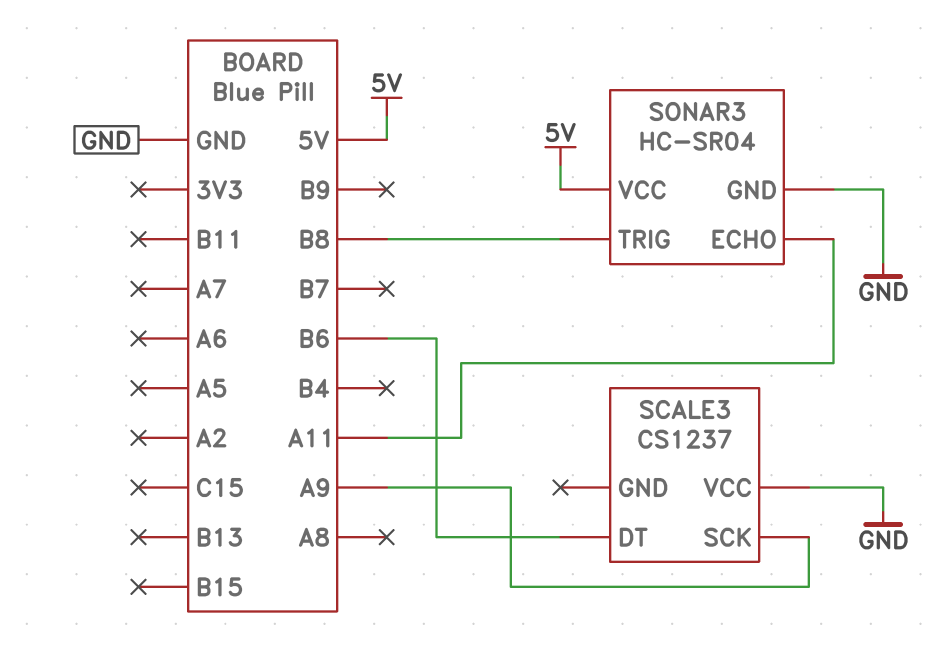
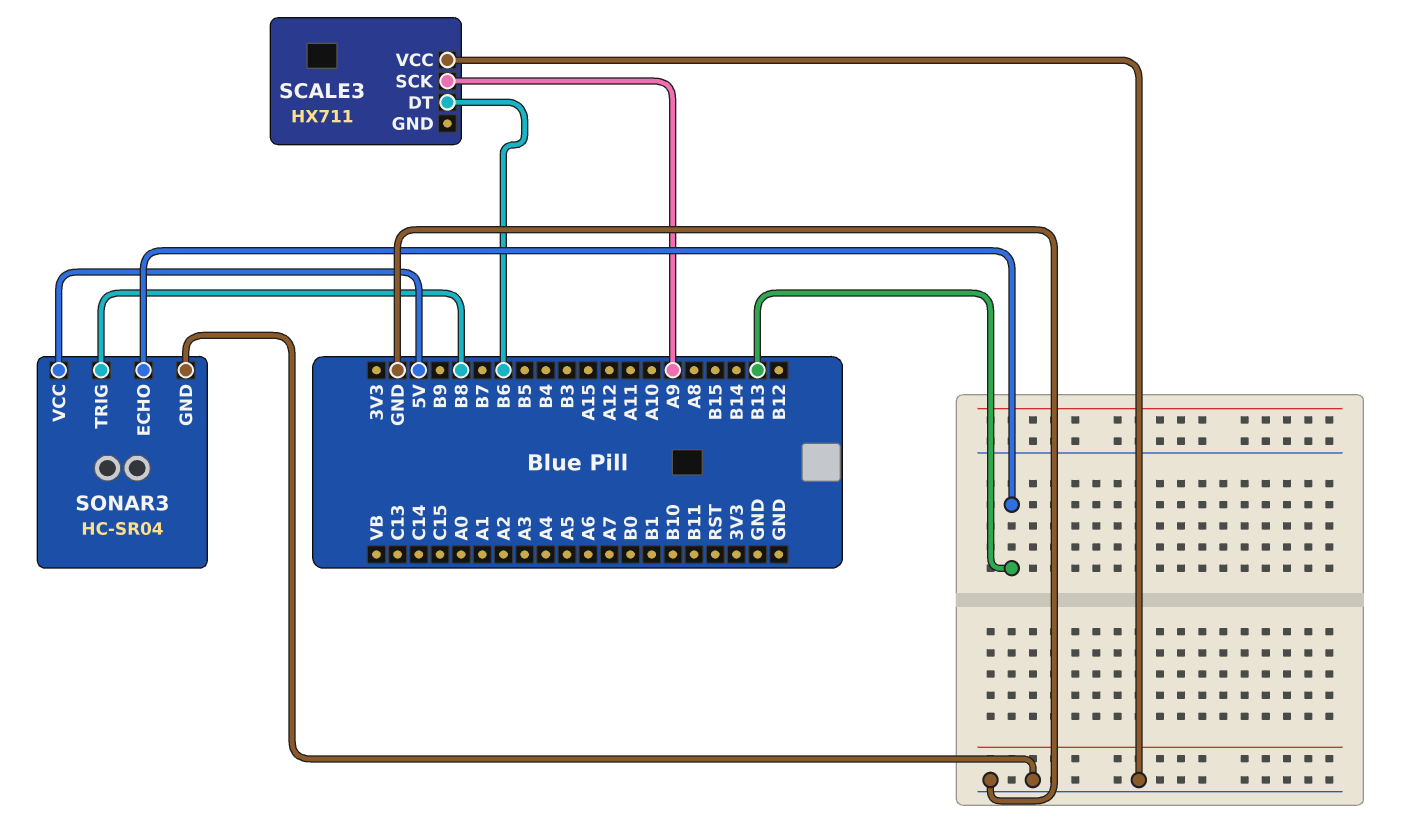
SCALE3: CS1237 -> HX711
SONAR3 pin ECHO: A11 -> B13

